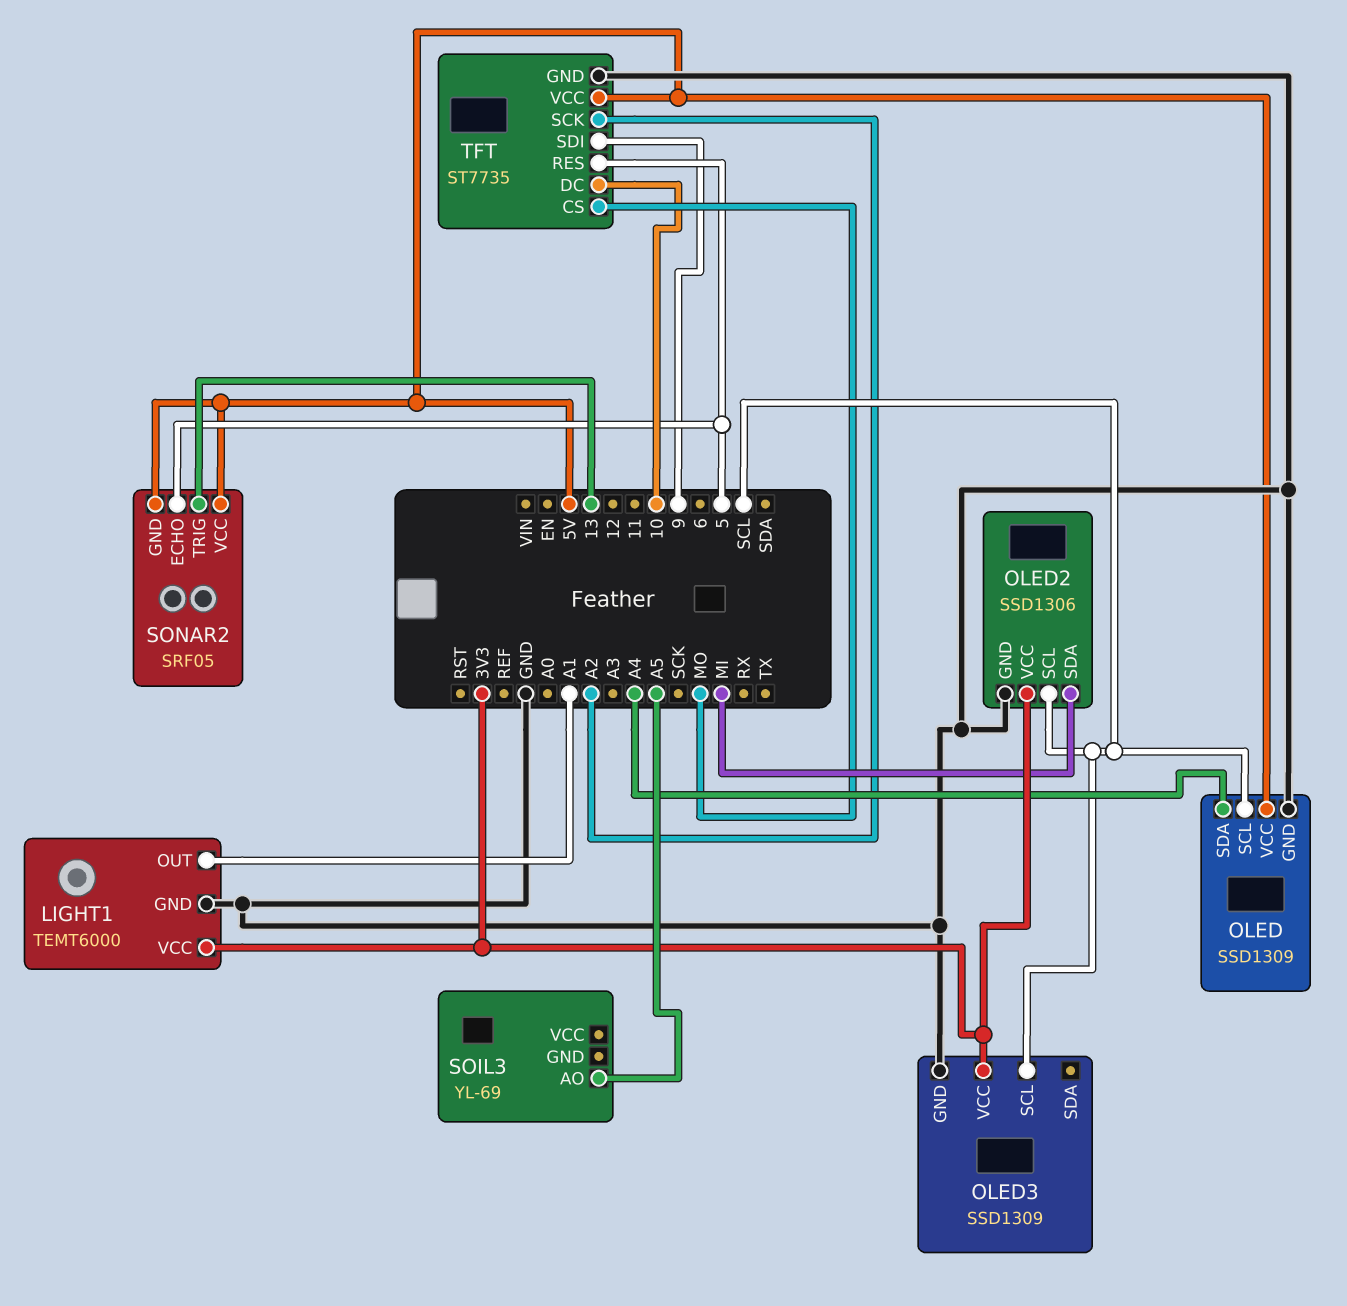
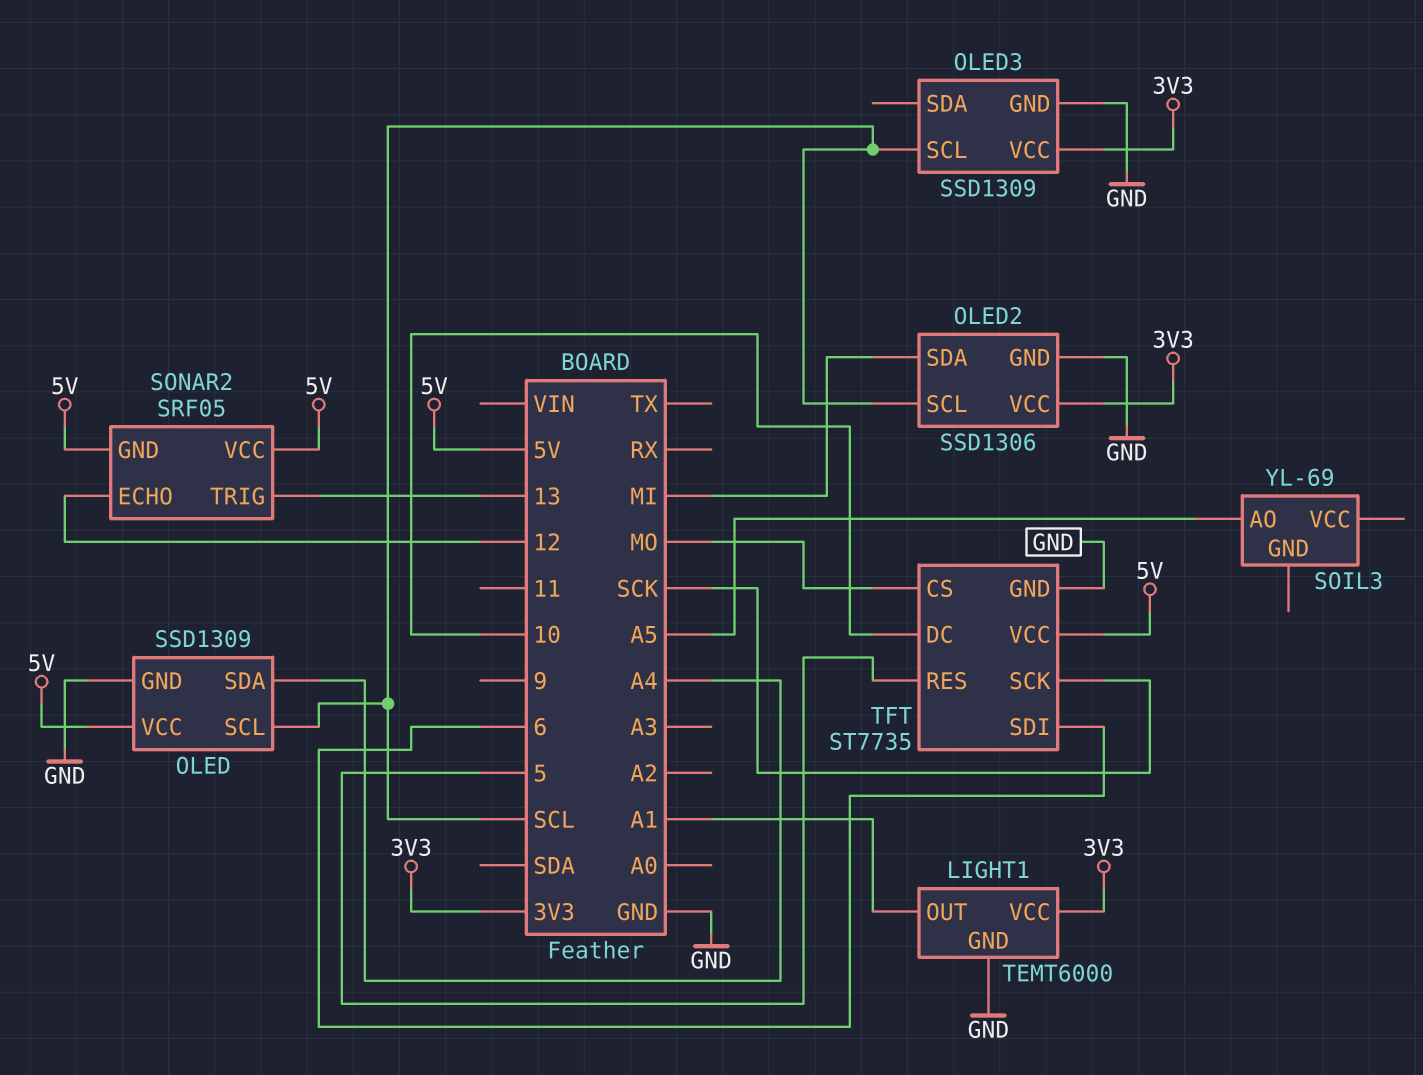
SONAR2 pin ECHO: 5 -> 12
TFT pin SCK: A2 -> SCK
TFT pin SDI: 9 -> 6

